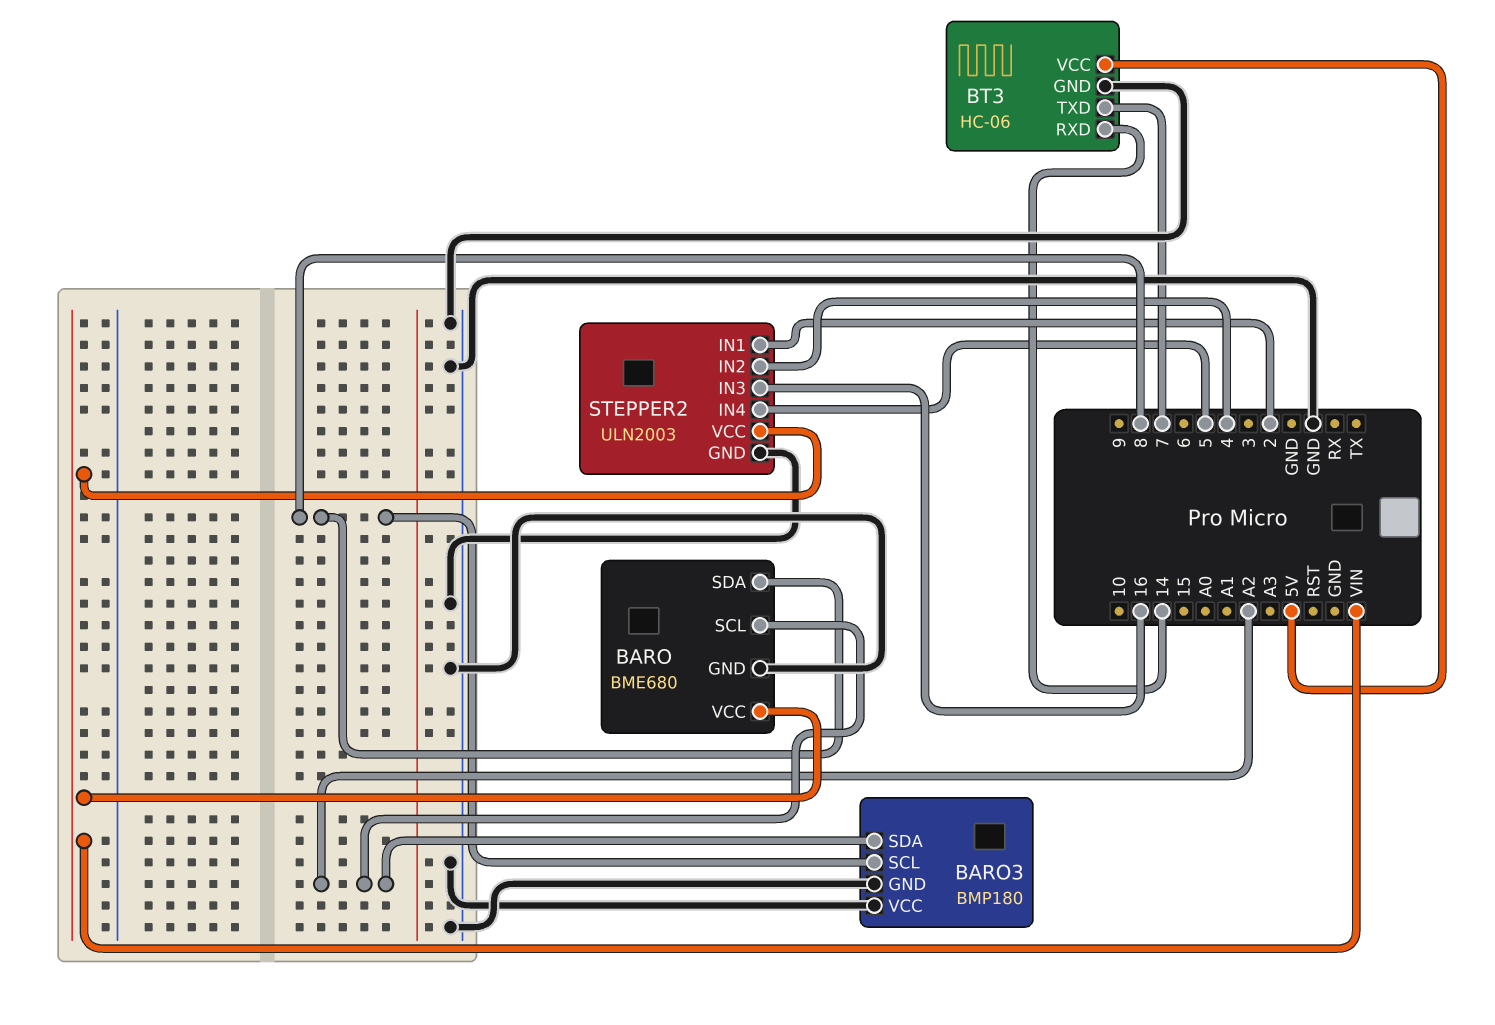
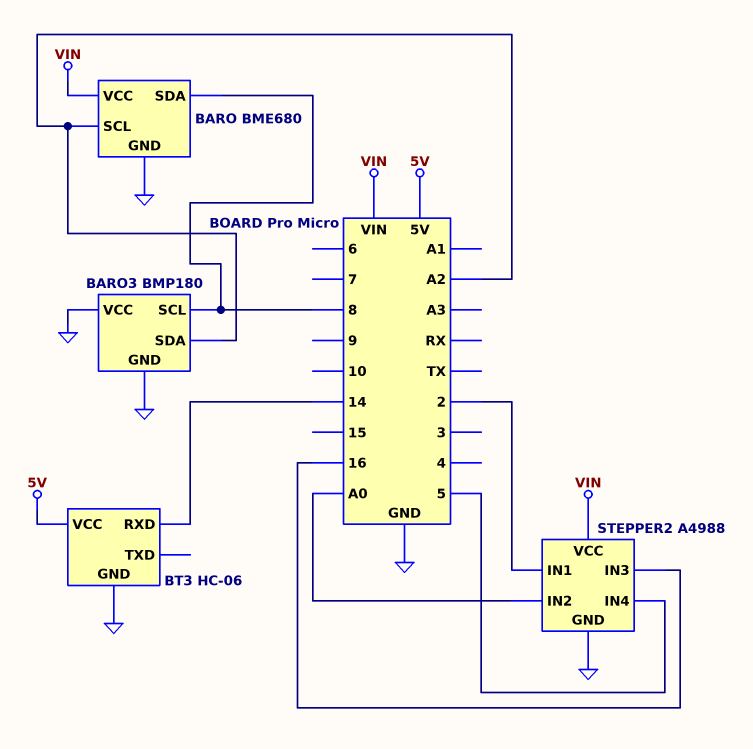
BT3 pin TXD: 7 -> none
STEPPER2: ULN2003 -> A4988
STEPPER2 pin IN2: 4 -> A0

